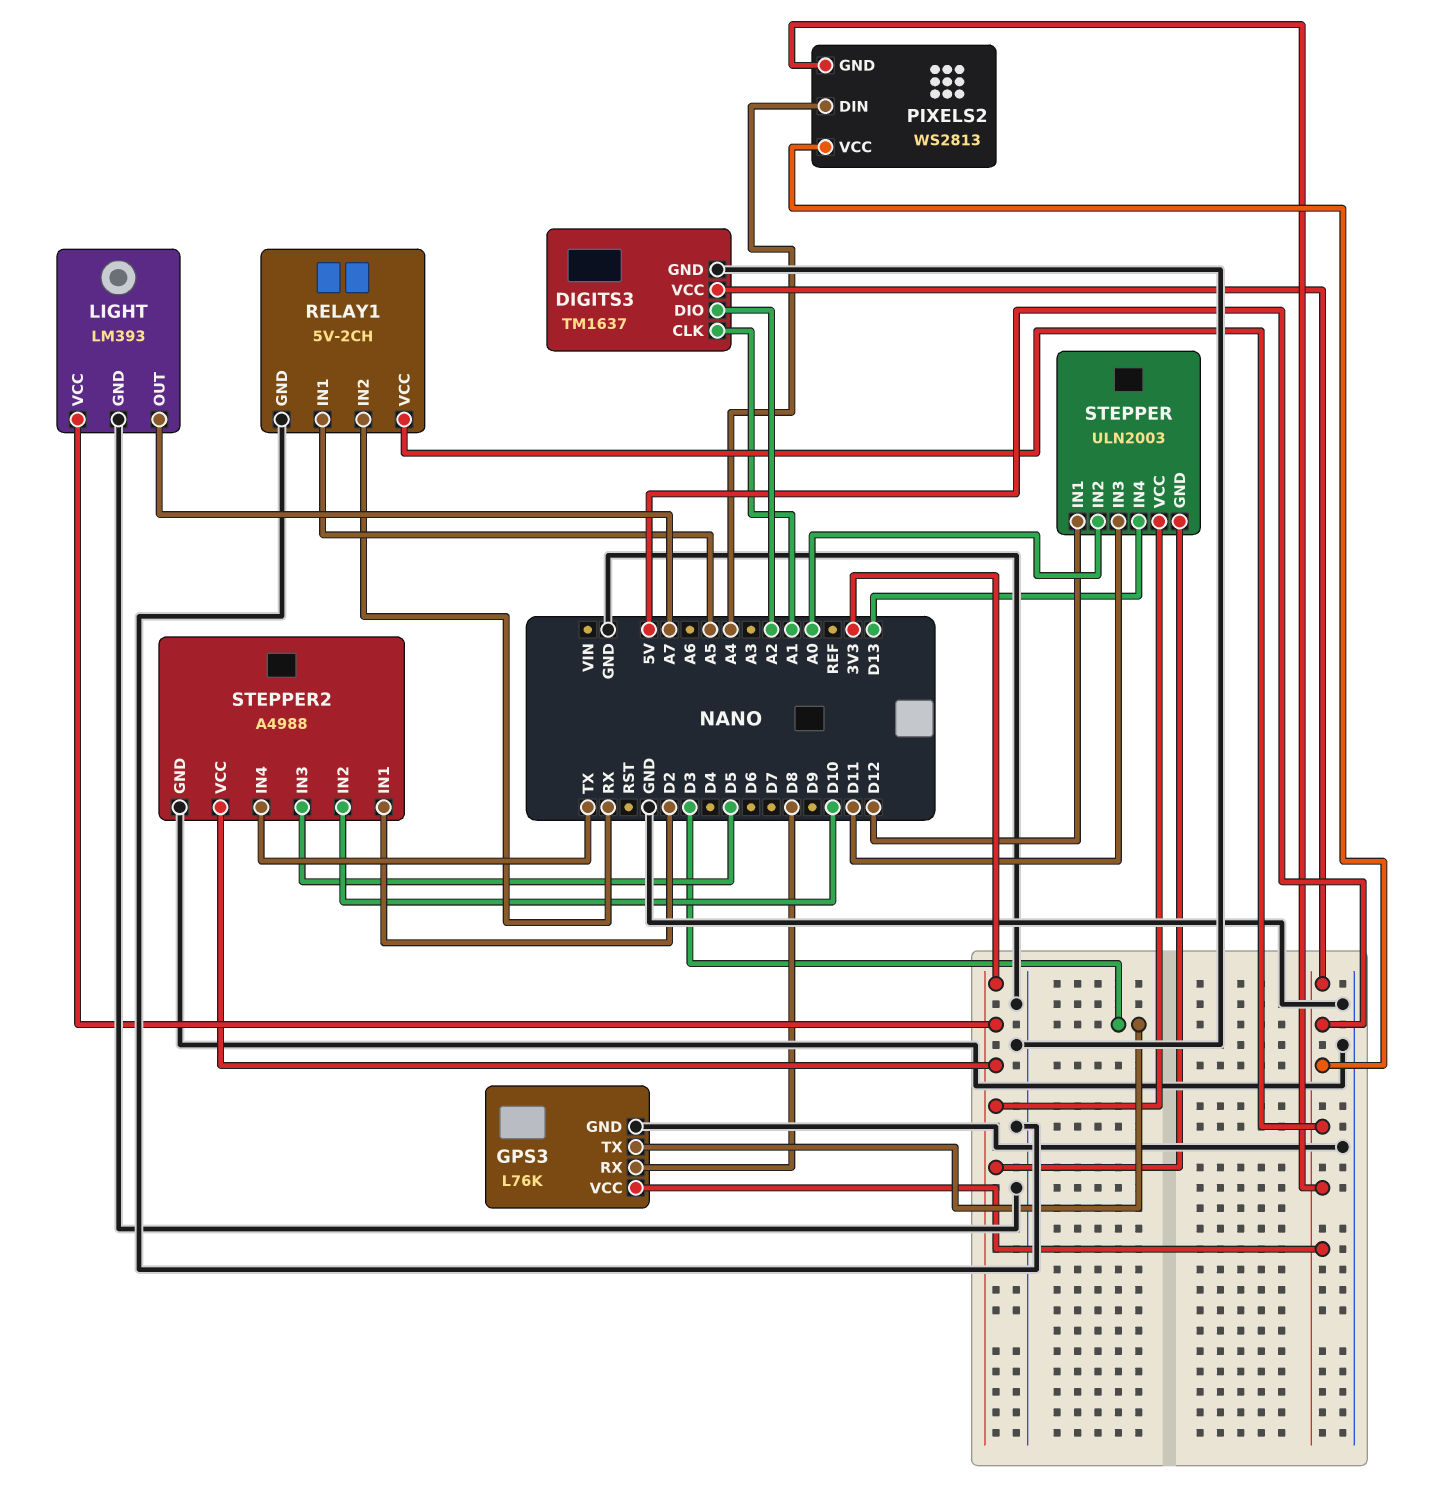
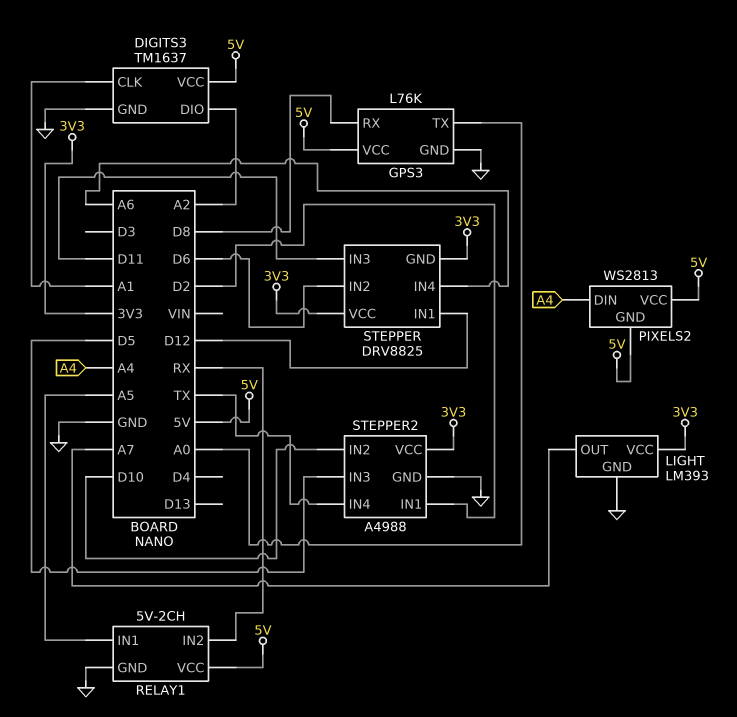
GPS3 pin TX: D3 -> A0
STEPPER: ULN2003 -> DRV8825
STEPPER pin IN2: A0 -> D6
STEPPER pin IN4: D13 -> A6

